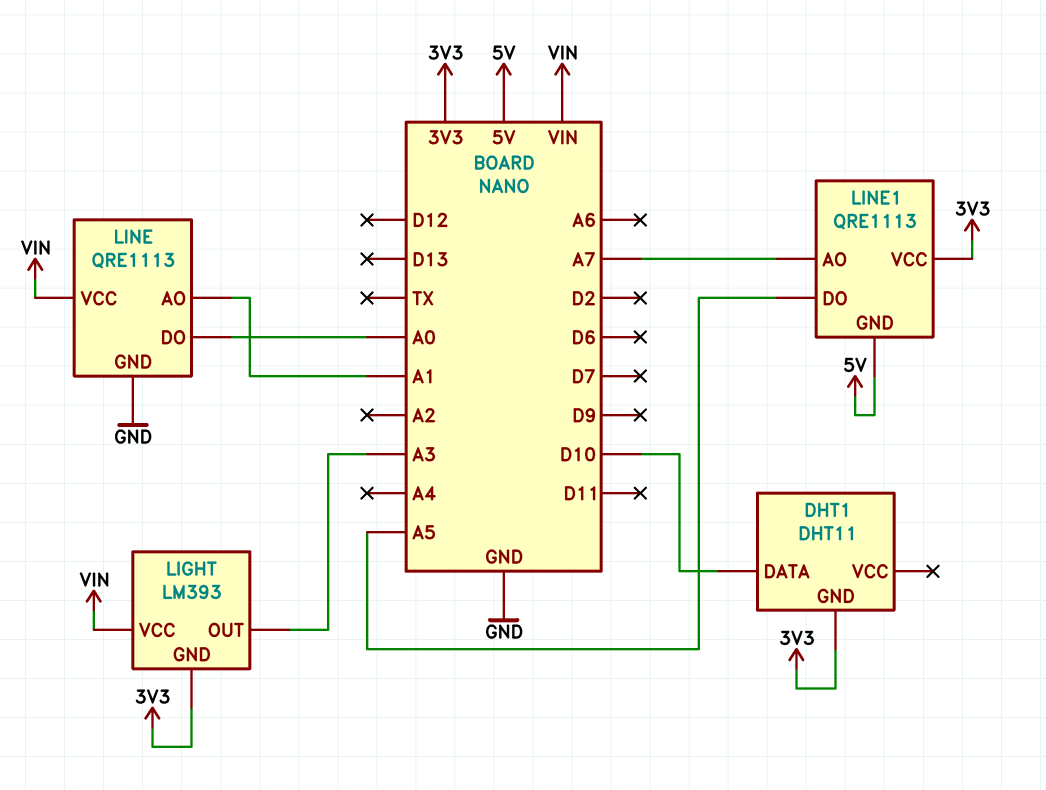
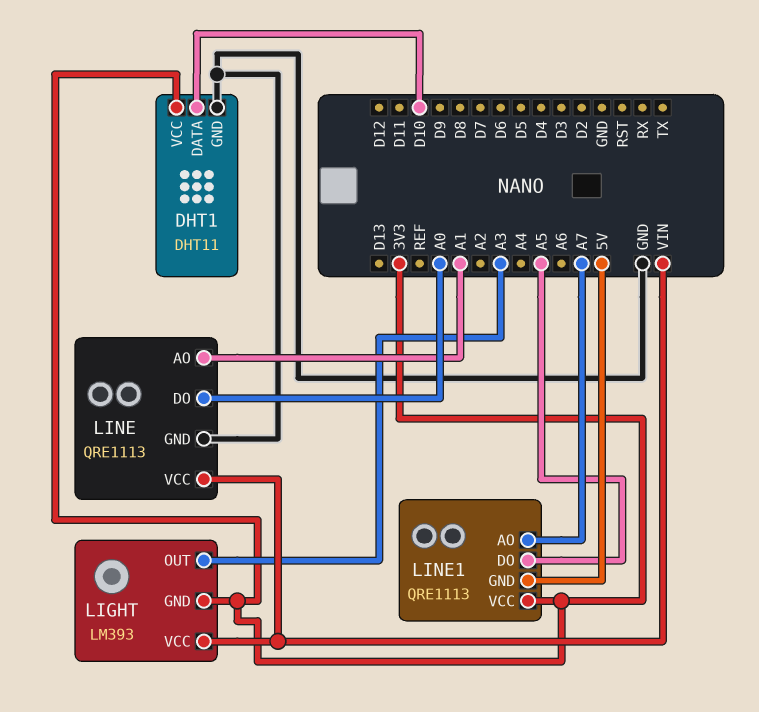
DHT1 pin GND: 3V3 -> GND
DHT1 pin VCC: none -> 3V3

